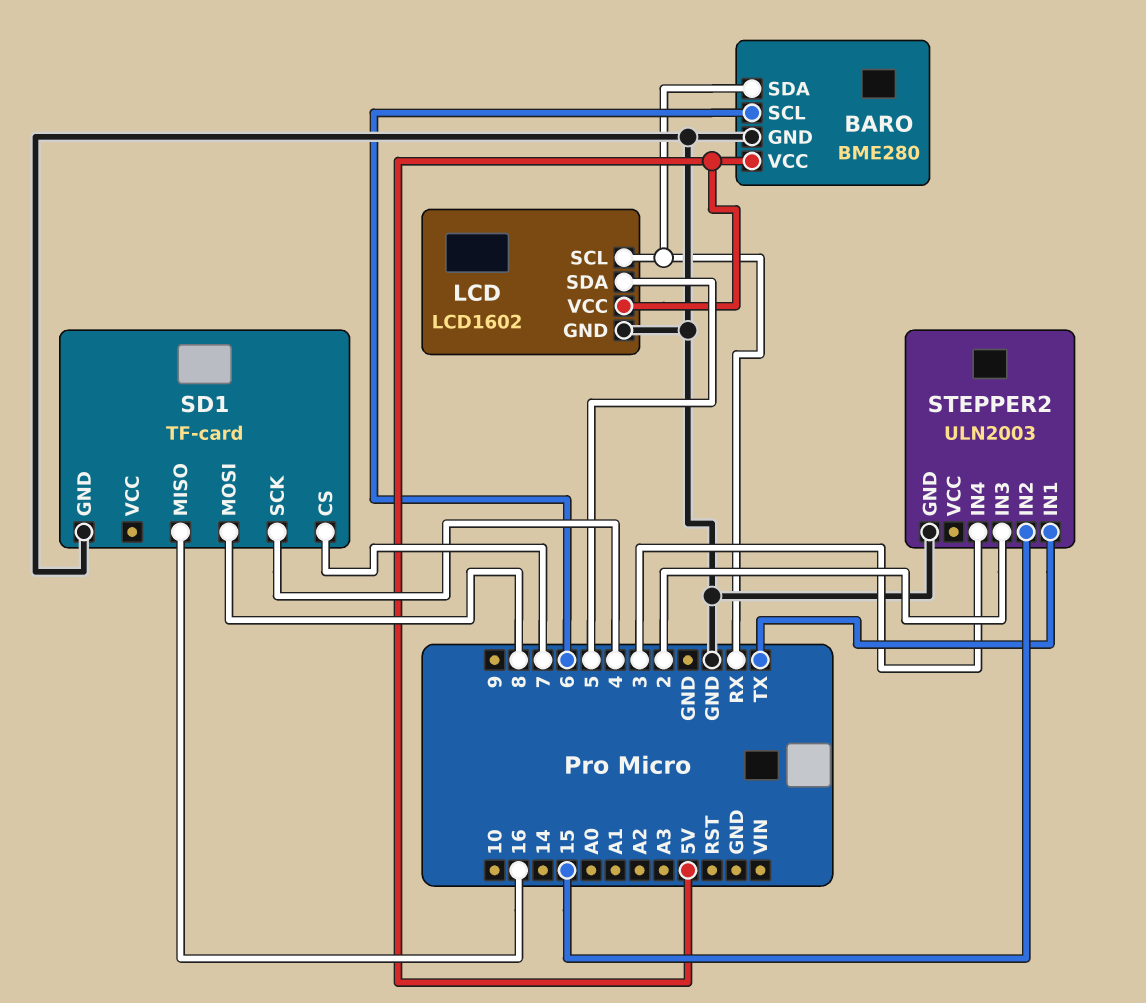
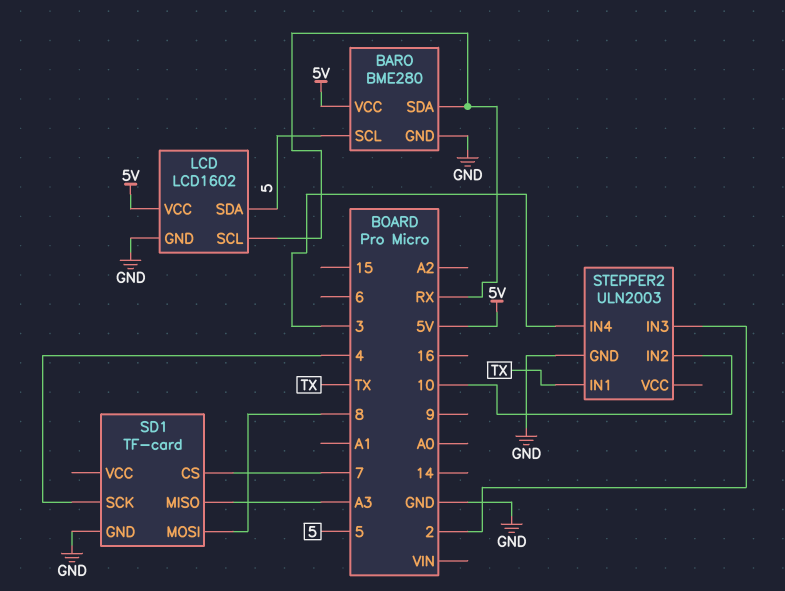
BARO pin SCL: 6 -> 5
SD1 pin MISO: 16 -> A3
STEPPER2 pin IN2: 15 -> 10

